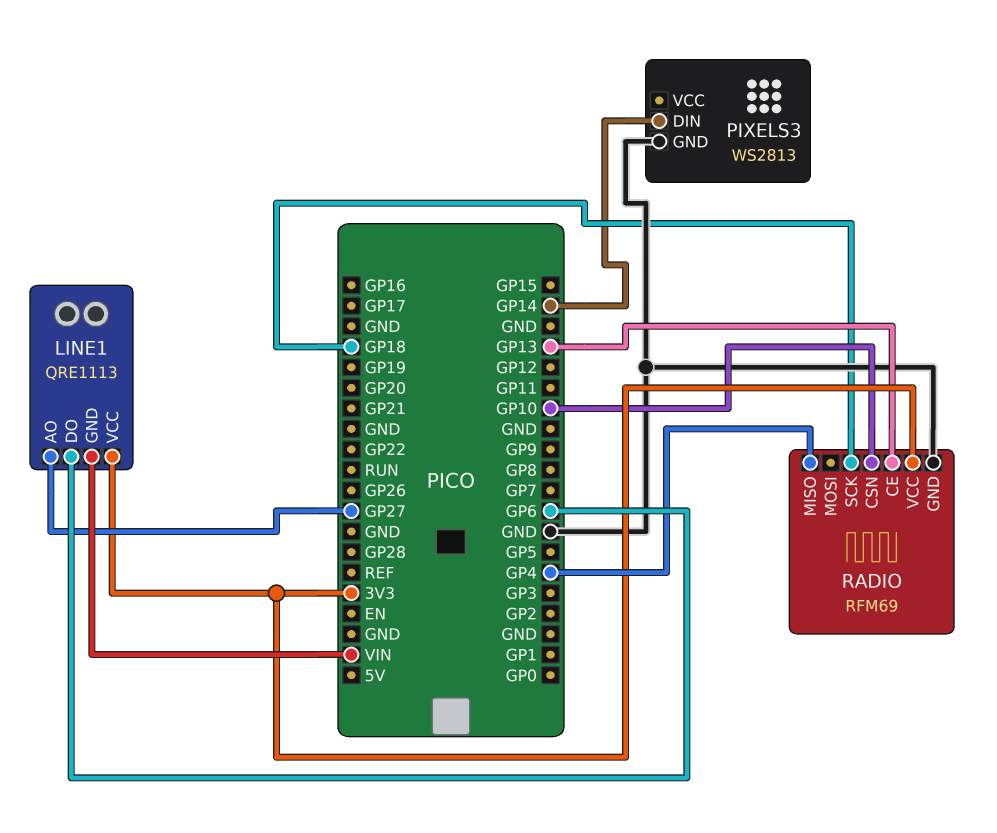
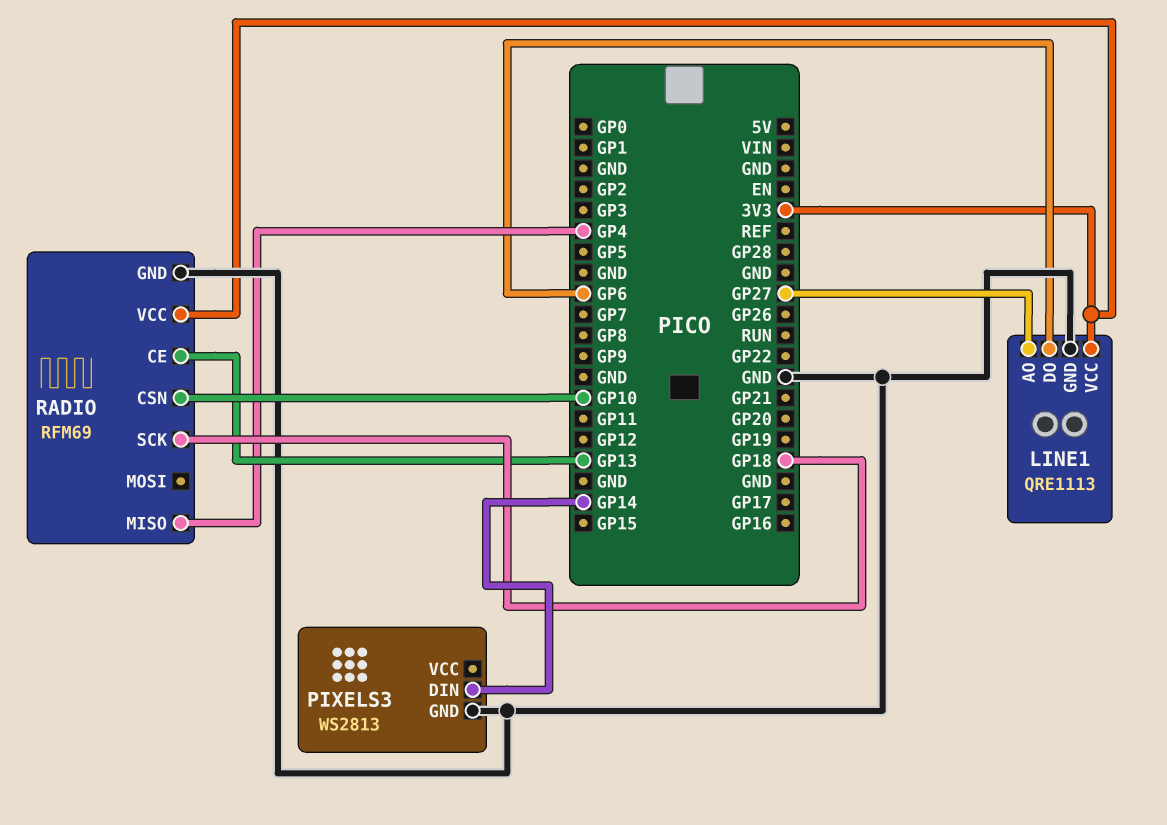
LINE1 pin GND: VIN -> GND

